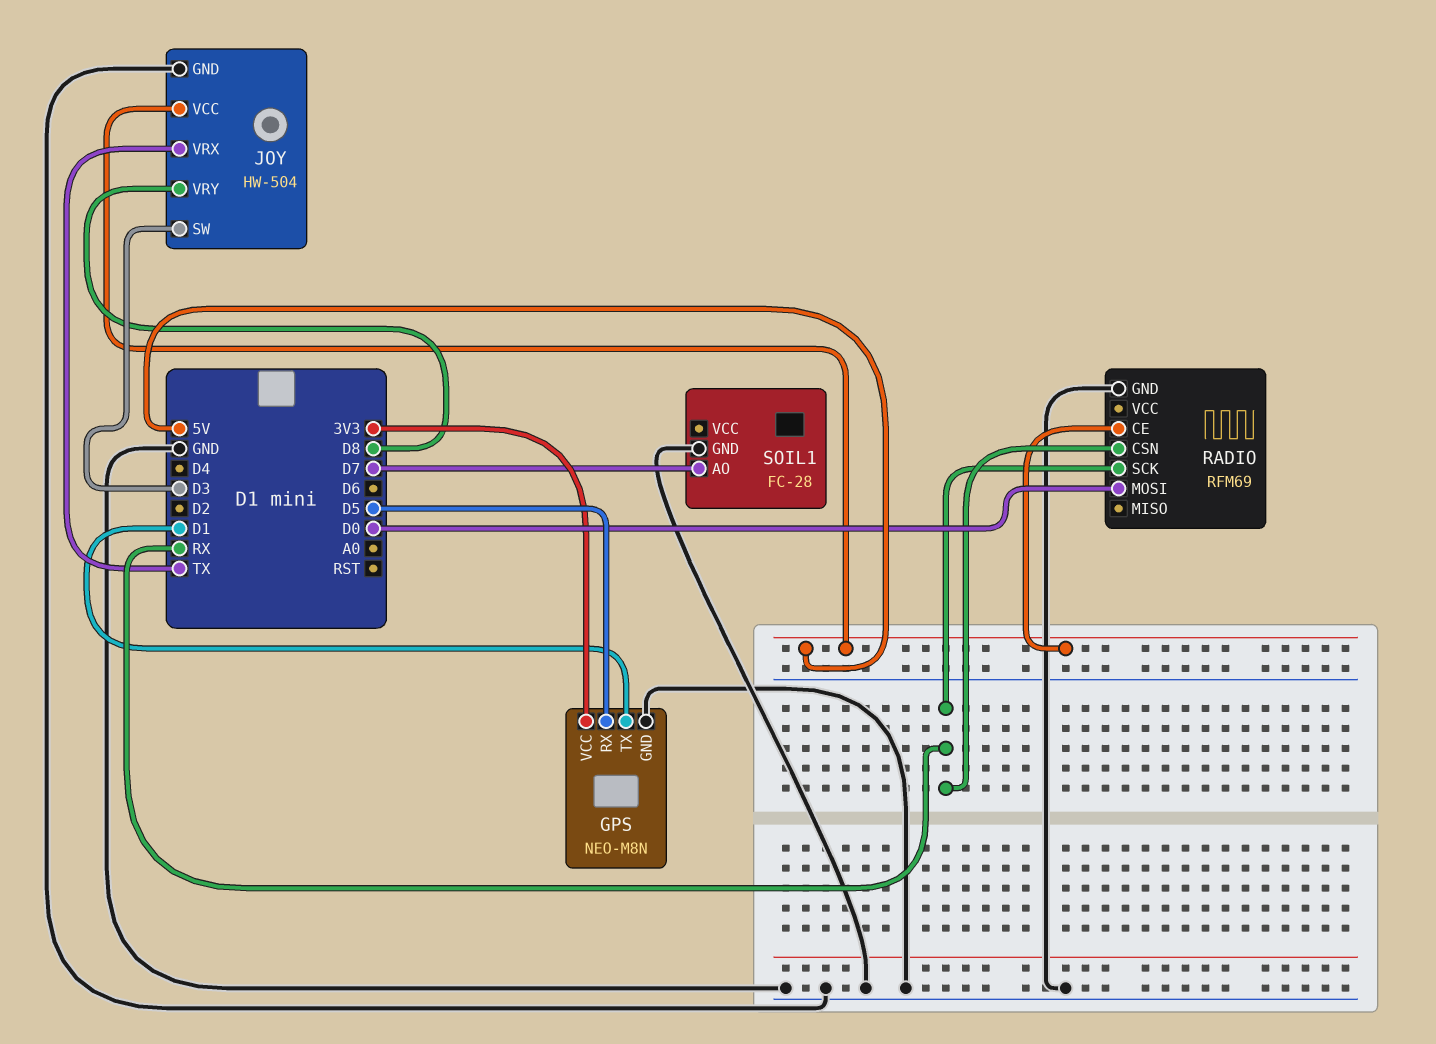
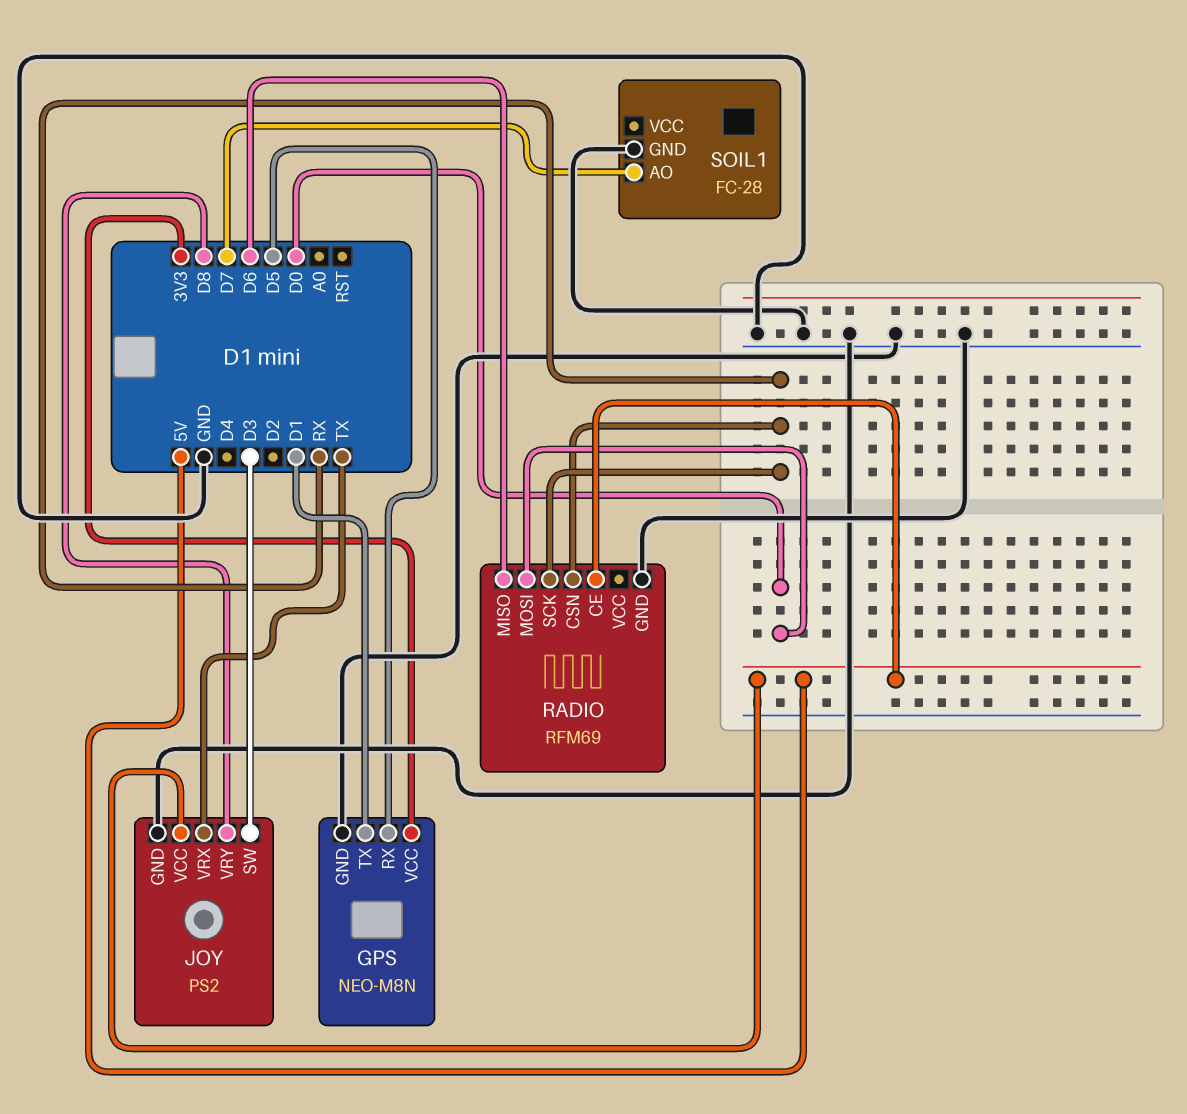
JOY: HW-504 -> PS2
RADIO pin MISO: none -> D6

